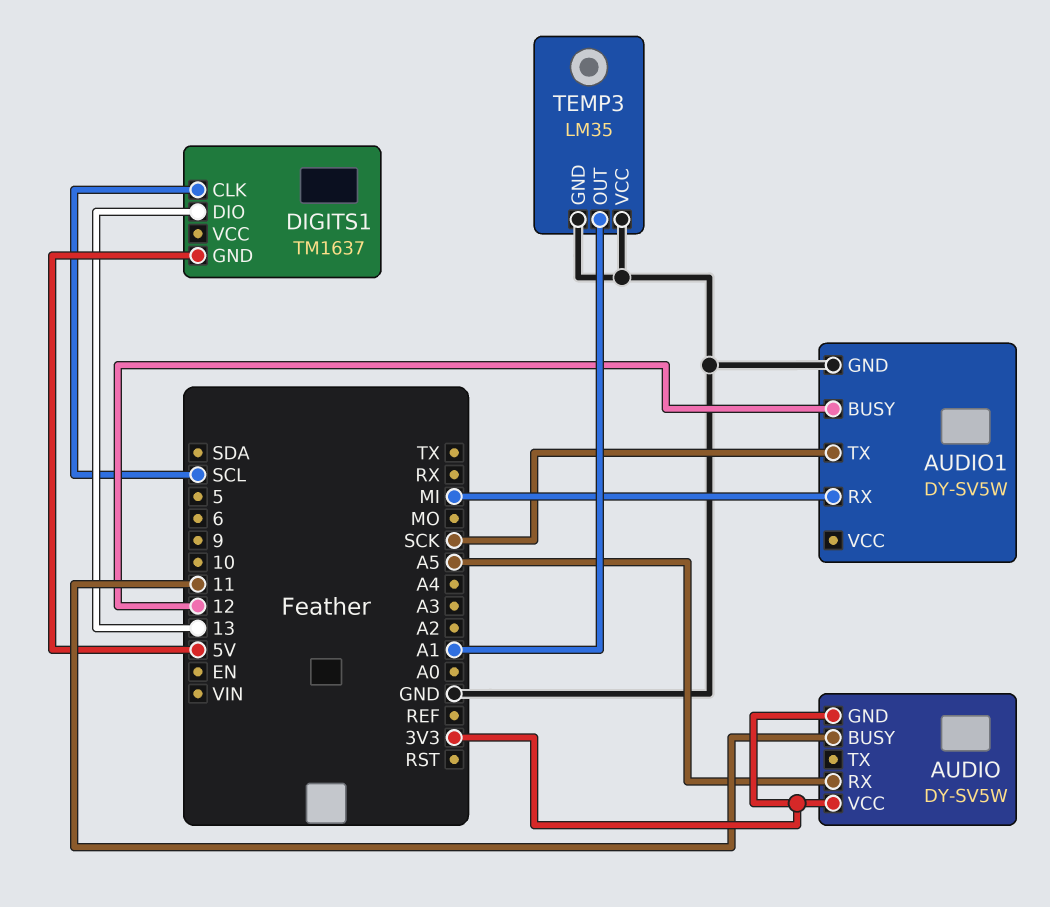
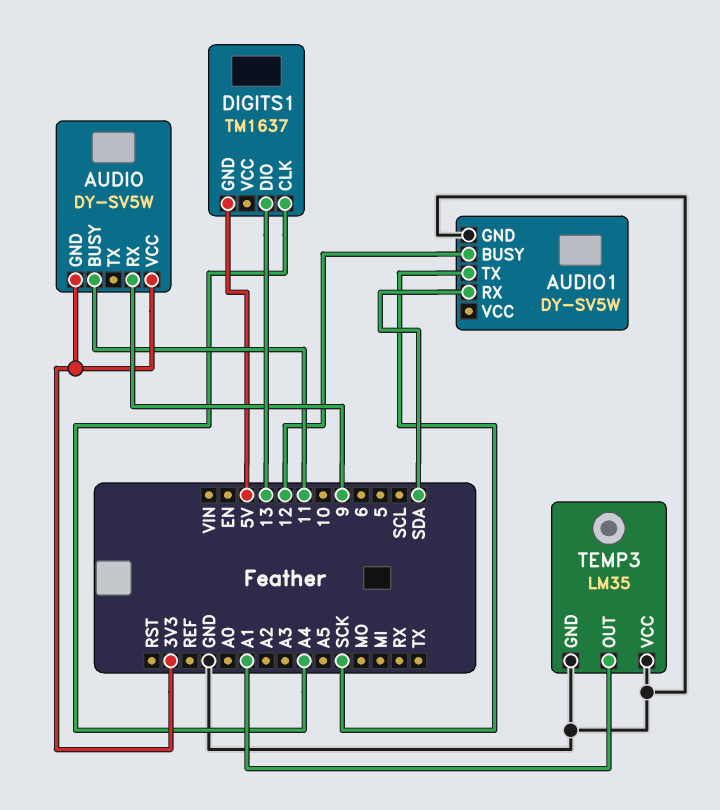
AUDIO pin RX: A5 -> 9
AUDIO1 pin RX: MI -> SDA
DIGITS1 pin CLK: SCL -> A4

